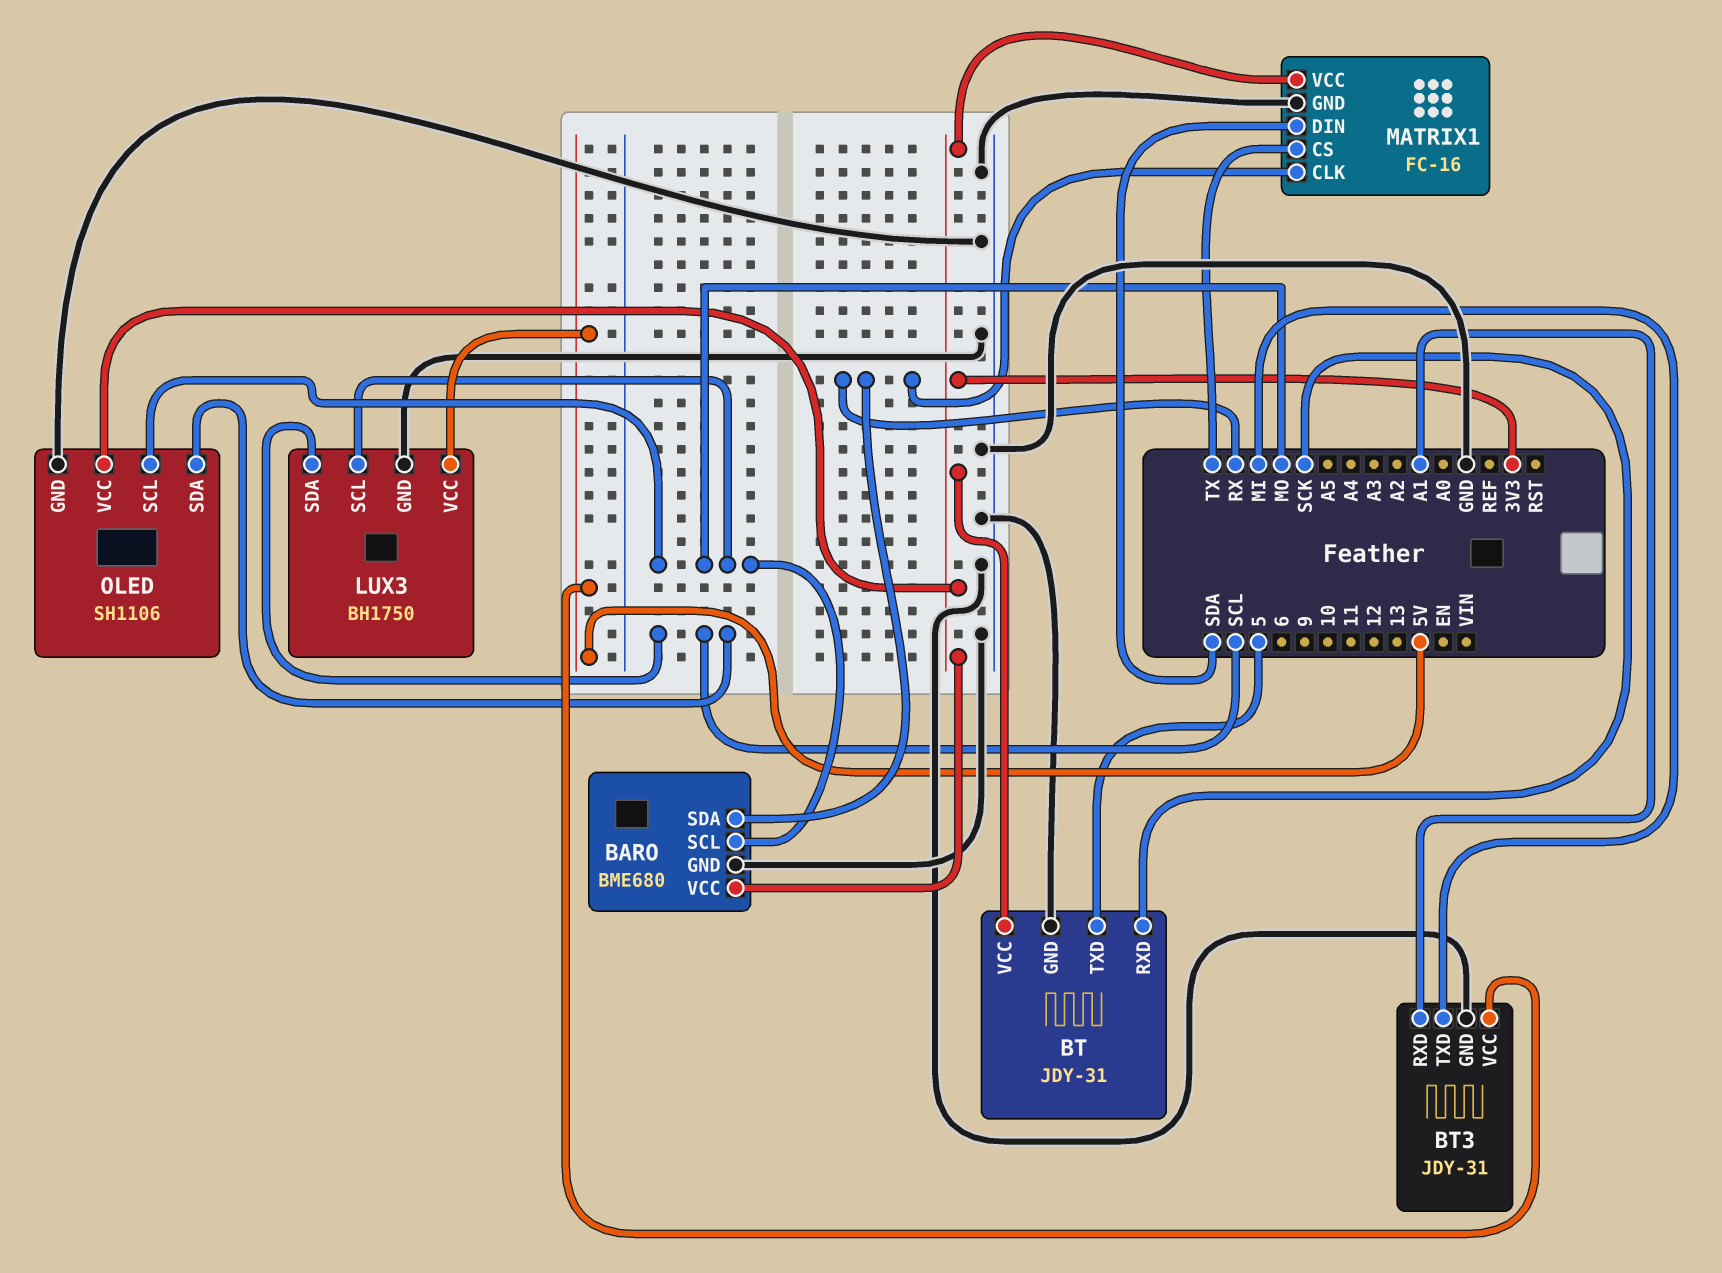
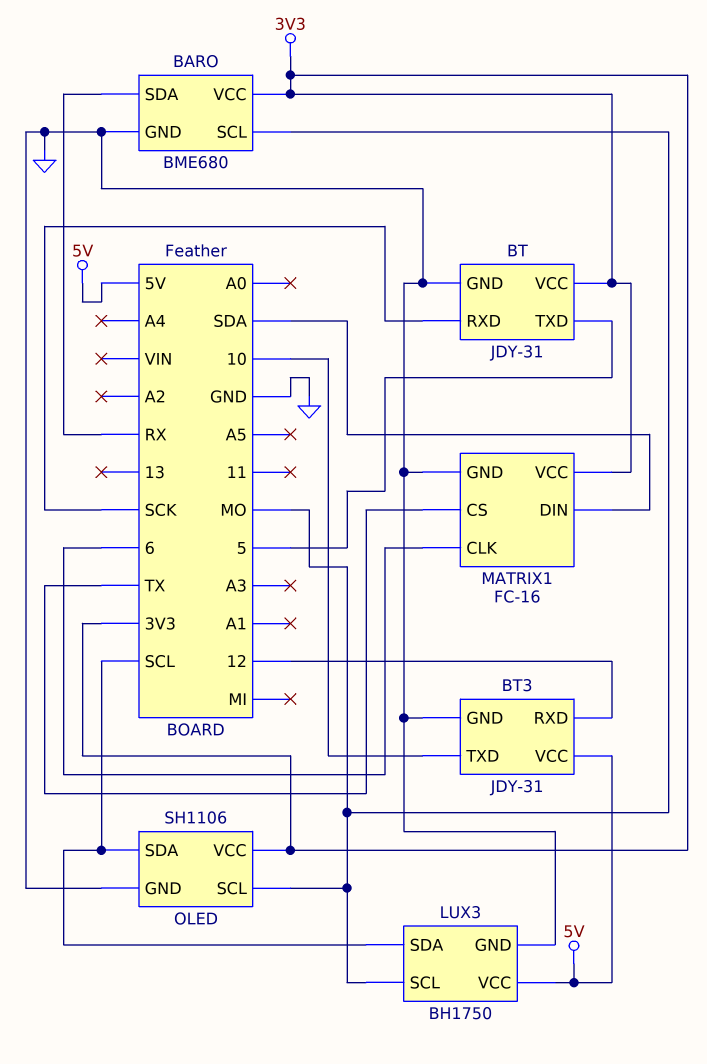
BT3 pin RXD: A1 -> 12
BT3 pin TXD: MI -> 10
MATRIX1 pin CLK: RX -> 6

